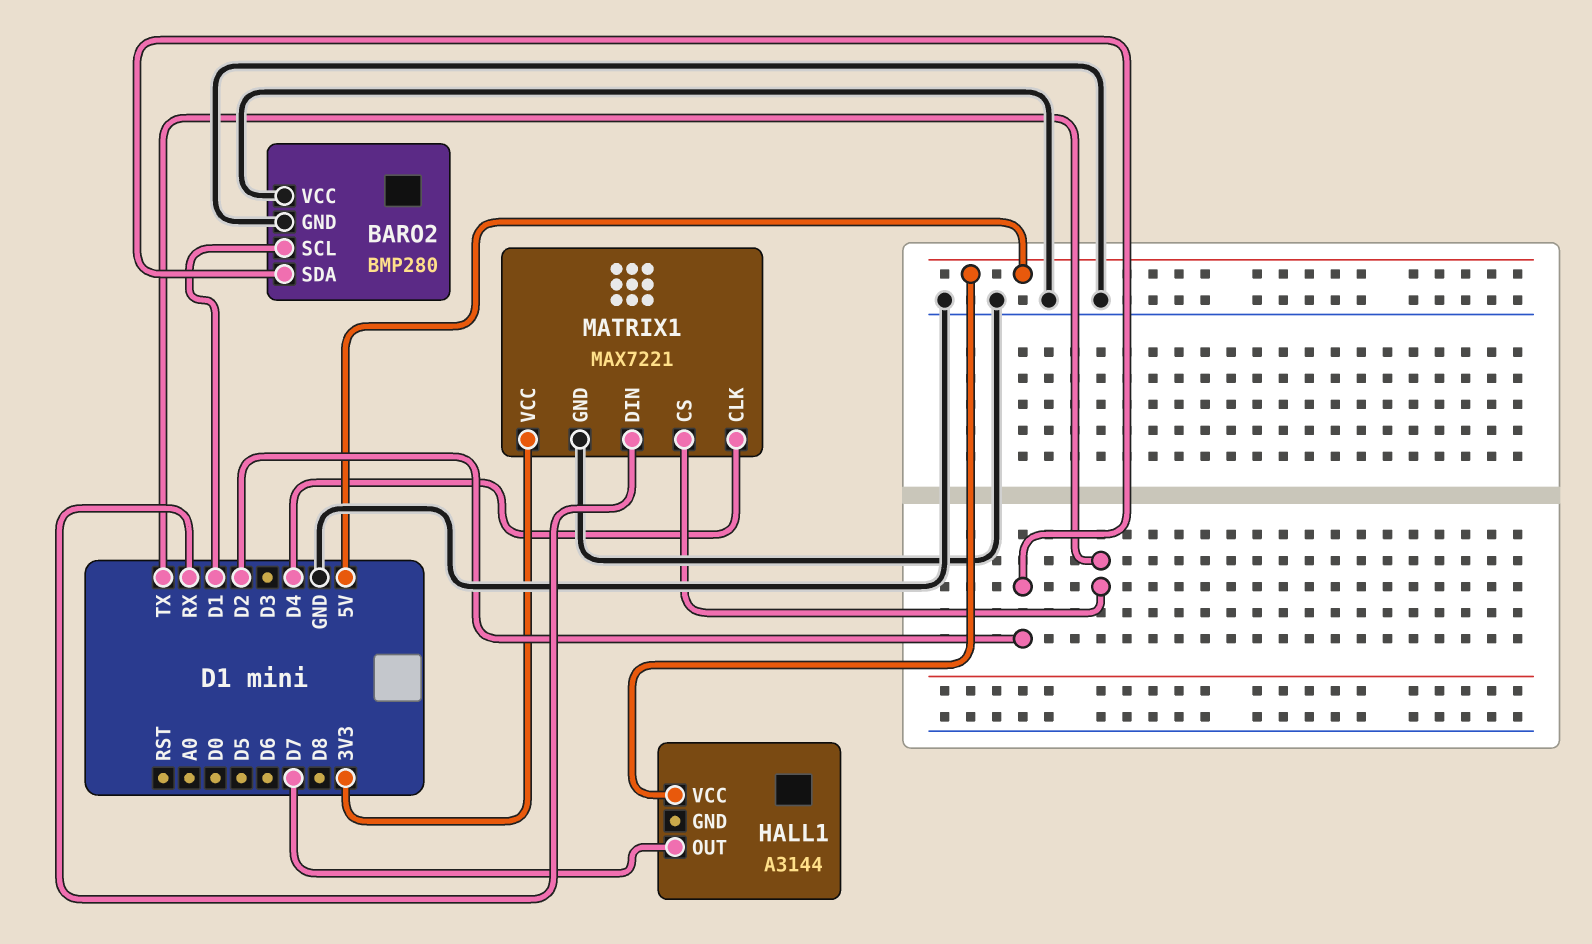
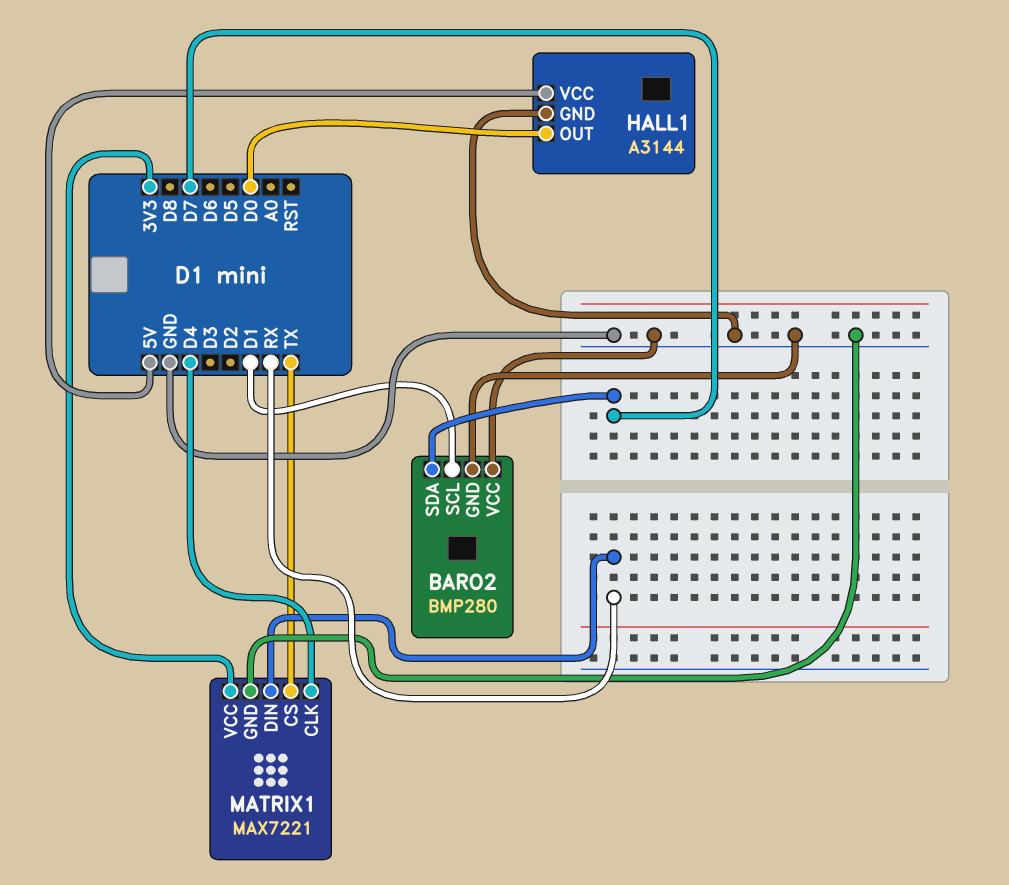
BARO2 pin SDA: D2 -> D7
HALL1 pin GND: none -> GND
HALL1 pin OUT: D7 -> D0

